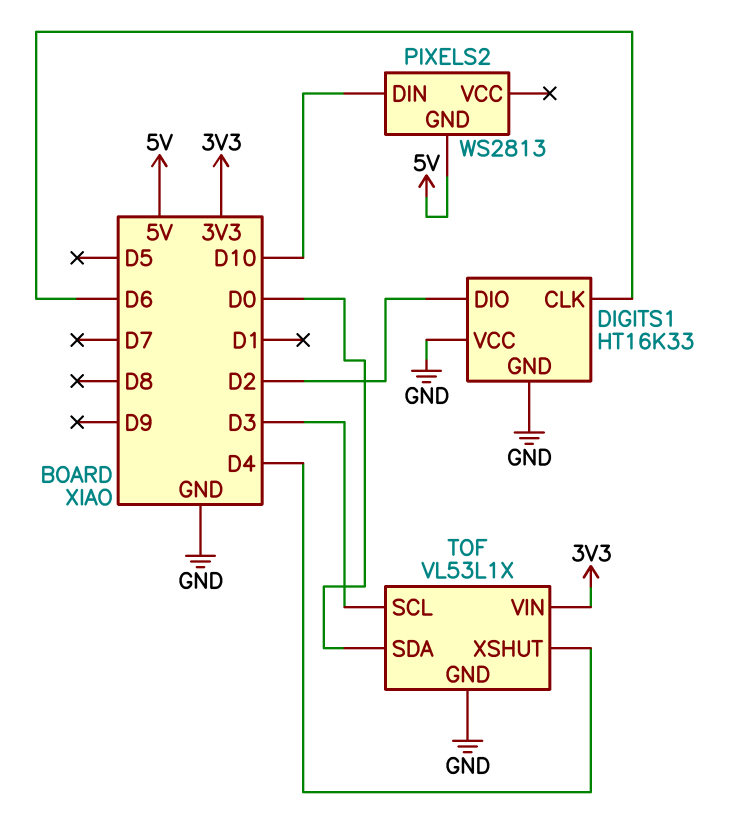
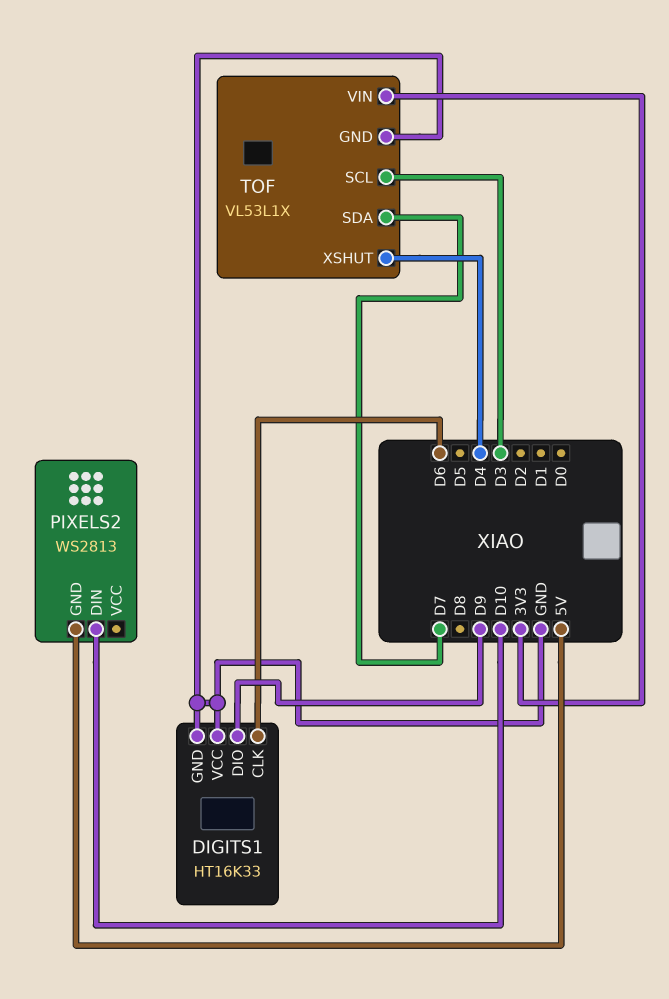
DIGITS1 pin DIO: D2 -> D9
TOF pin SDA: D0 -> D7

